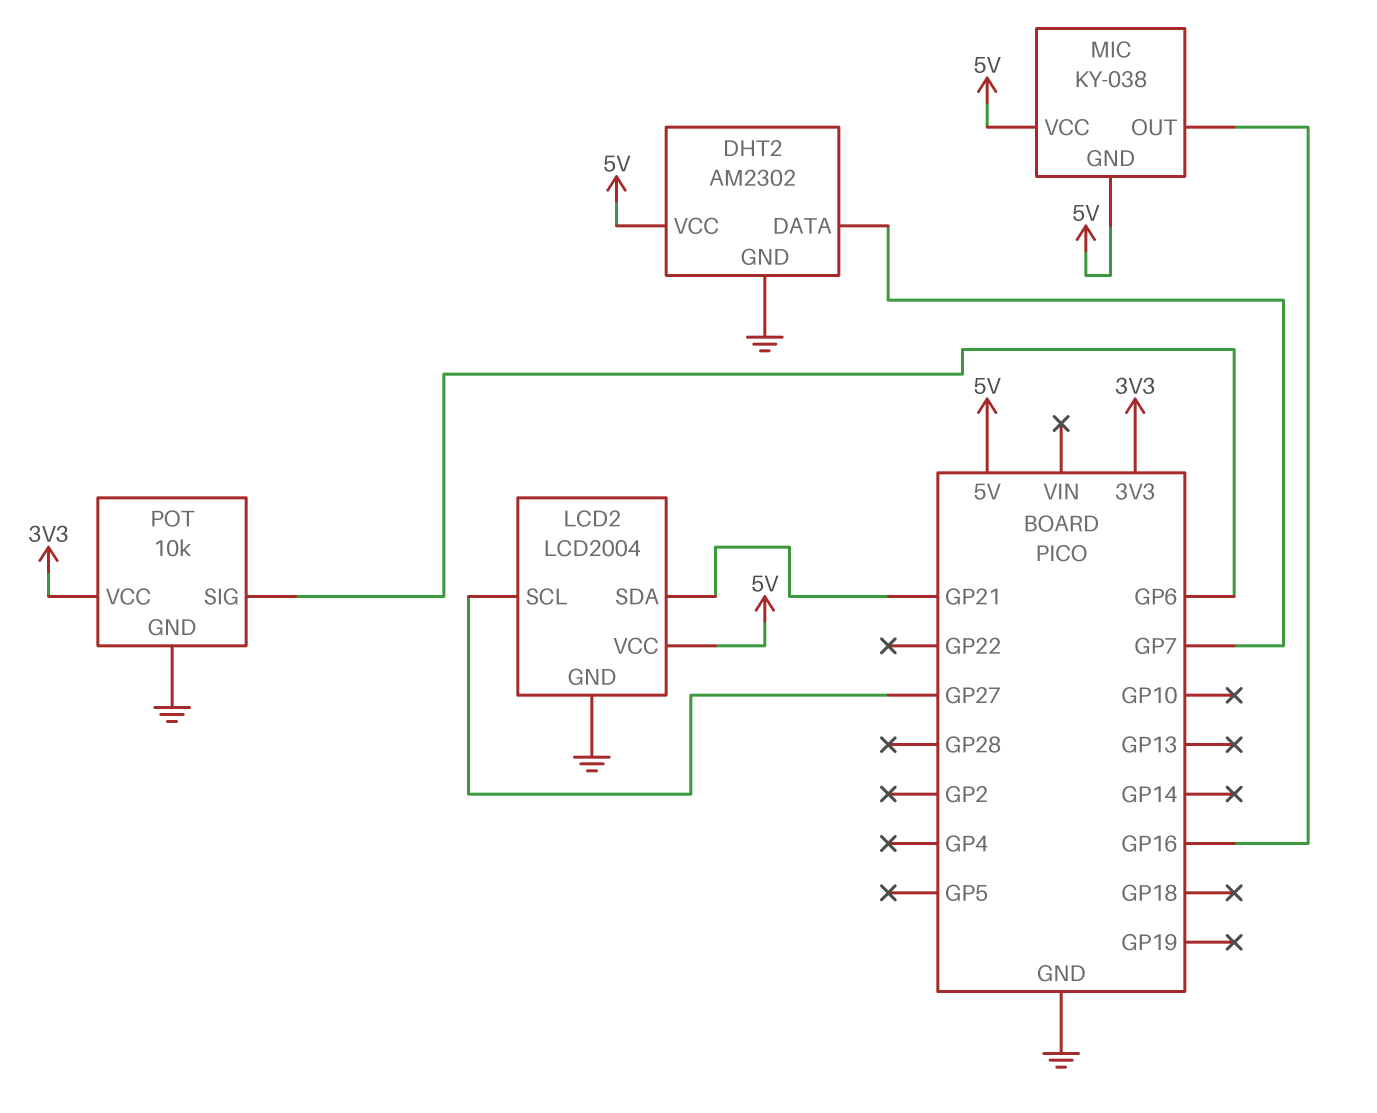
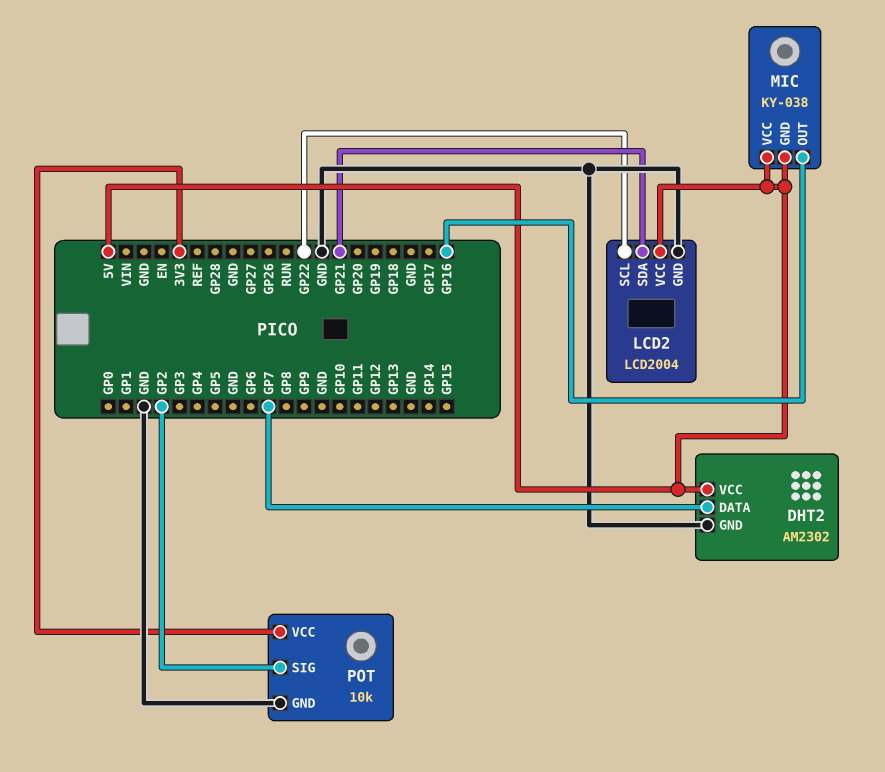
LCD2 pin SCL: GP27 -> GP22
POT pin SIG: GP6 -> GP2

